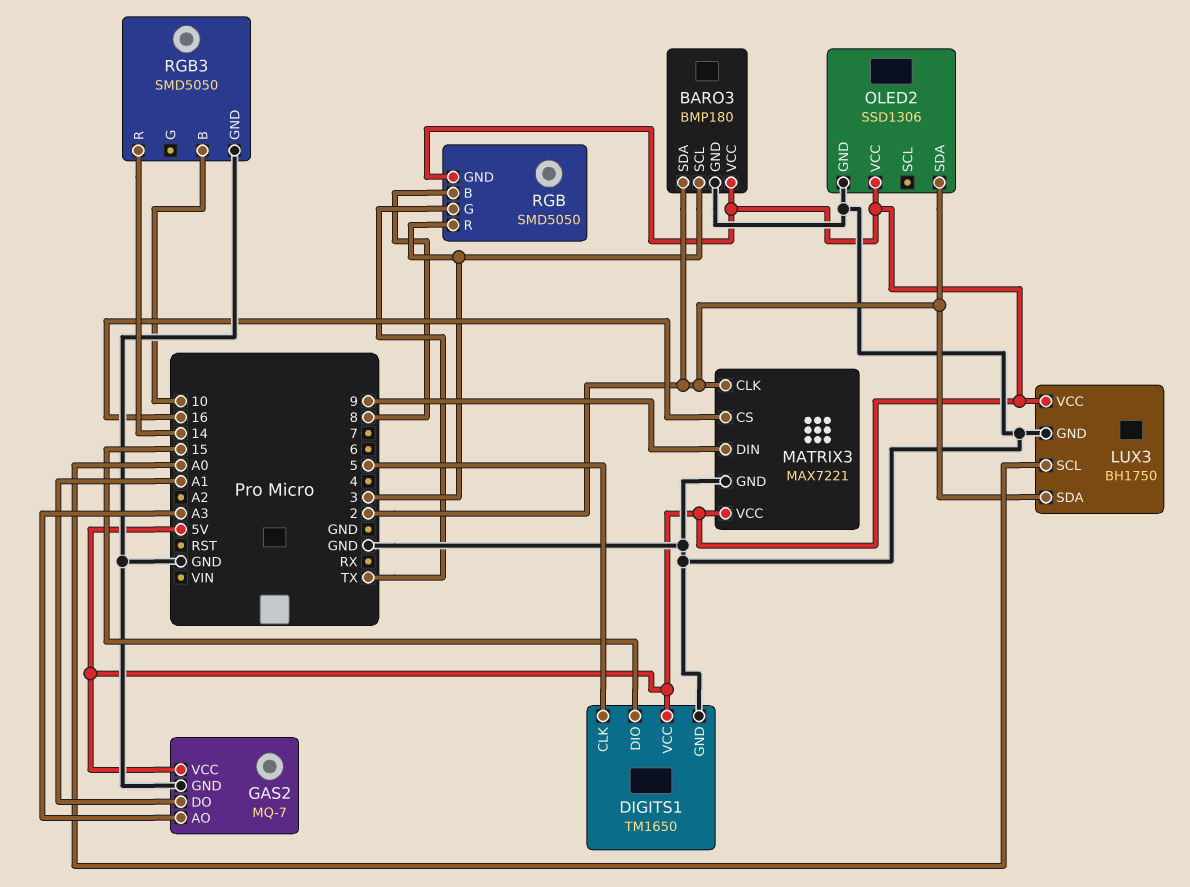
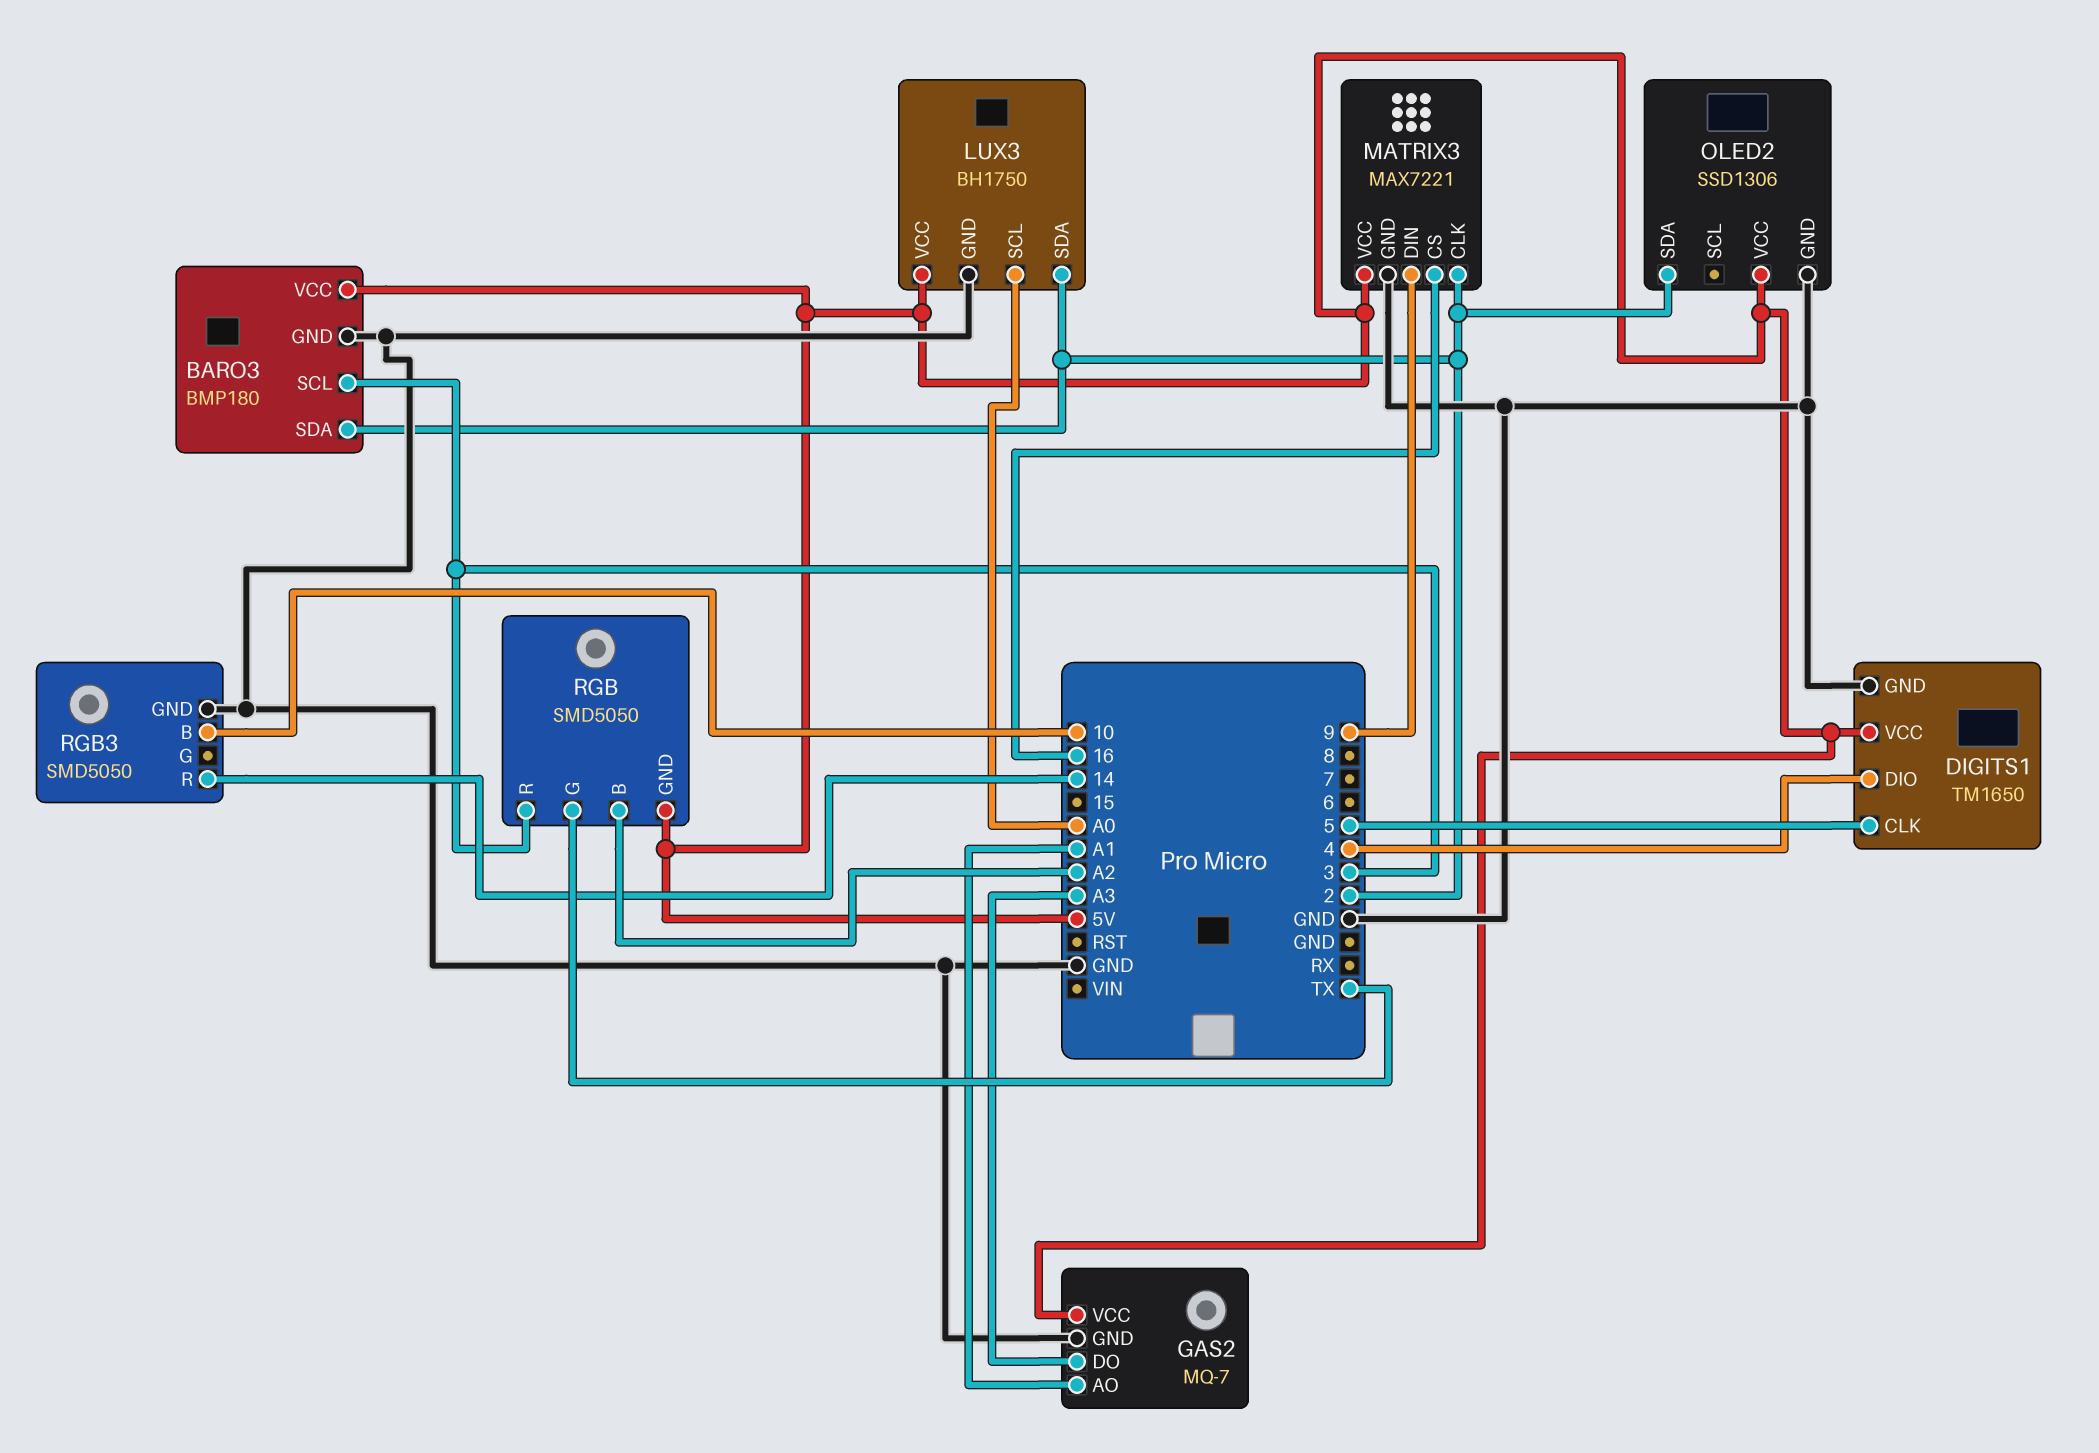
DIGITS1 pin DIO: 15 -> 4
GAS2 pin AO: A3 -> A1
GAS2 pin DO: A1 -> A3
RGB pin B: 8 -> A2

